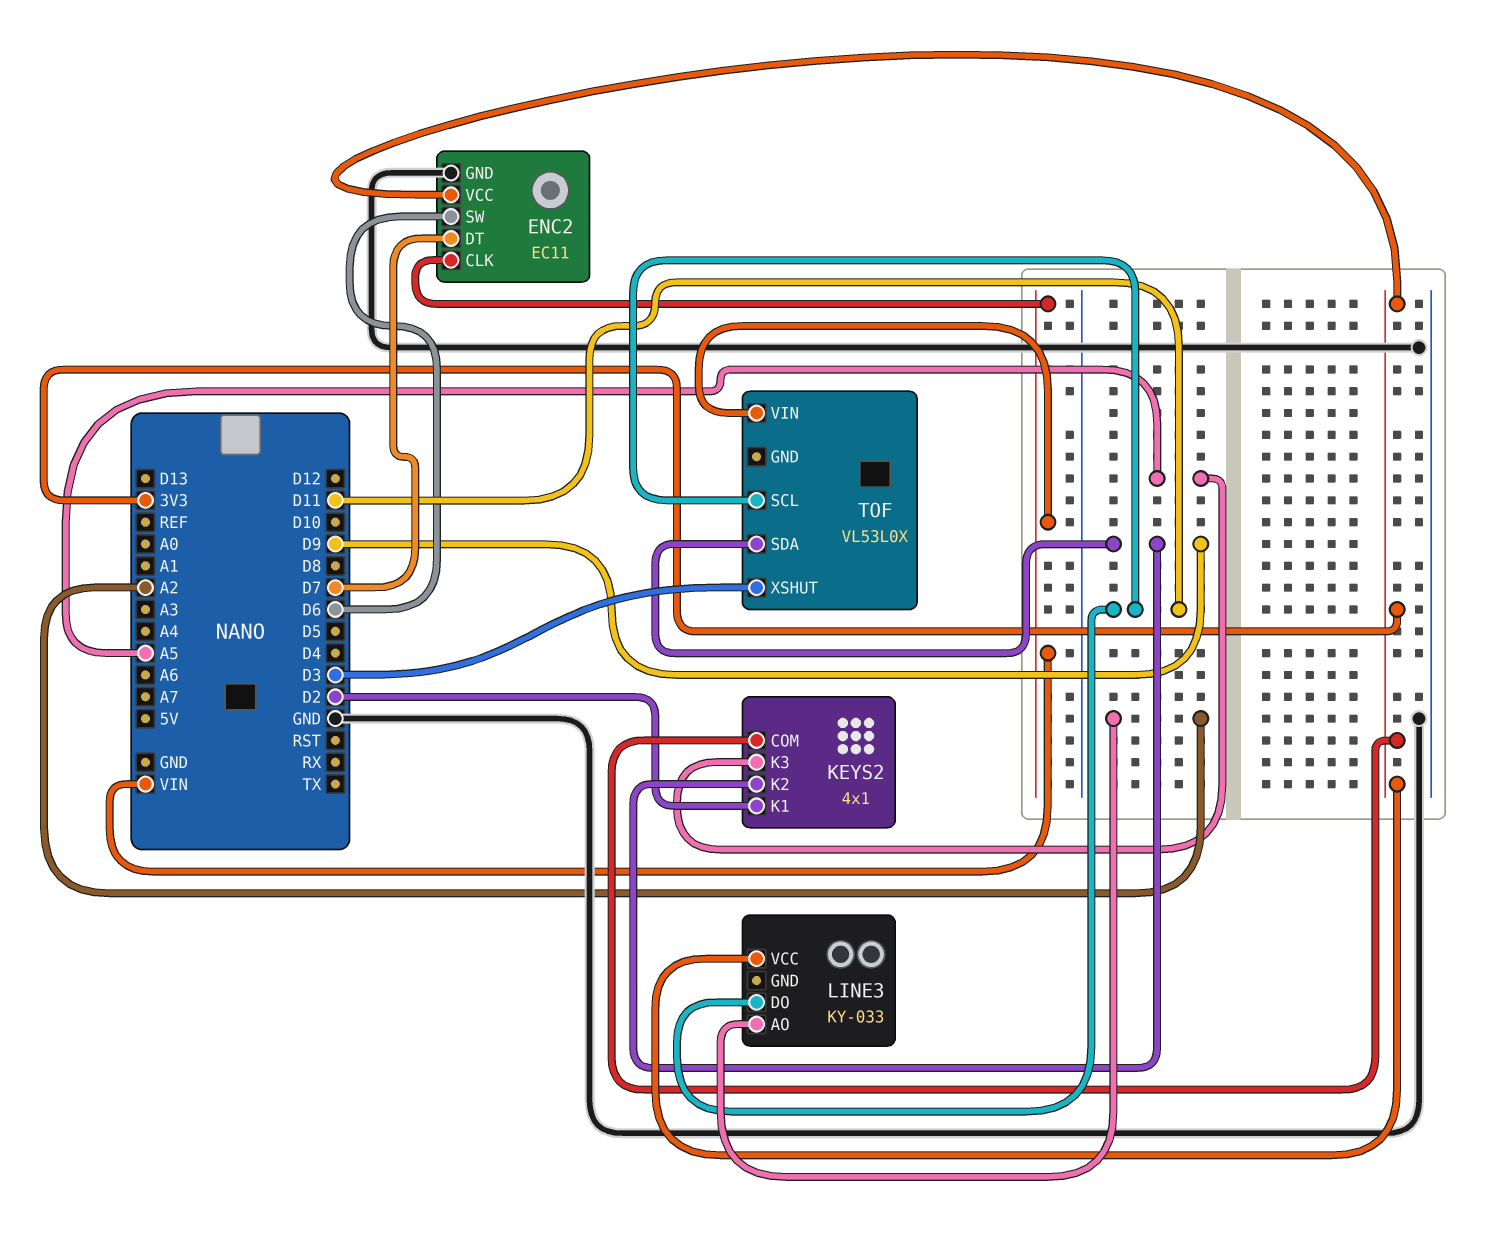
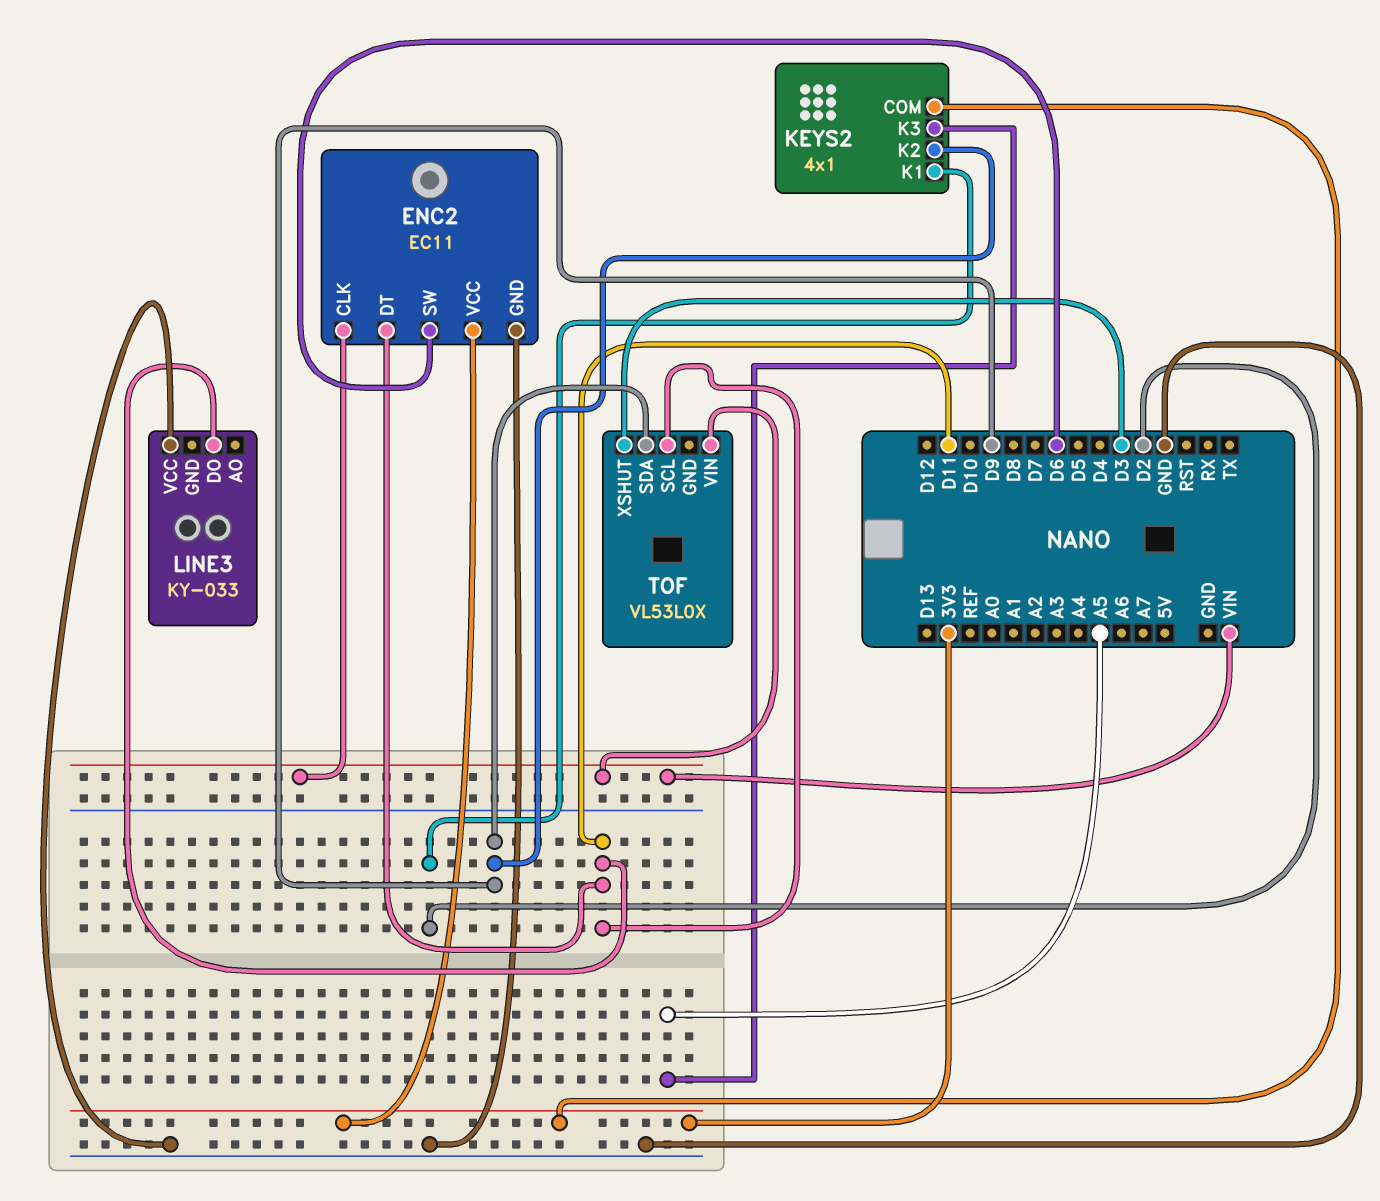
ENC2 pin DT: D7 -> D11
LINE3 pin AO: A2 -> none
LINE3 pin VCC: 3V3 -> GND

